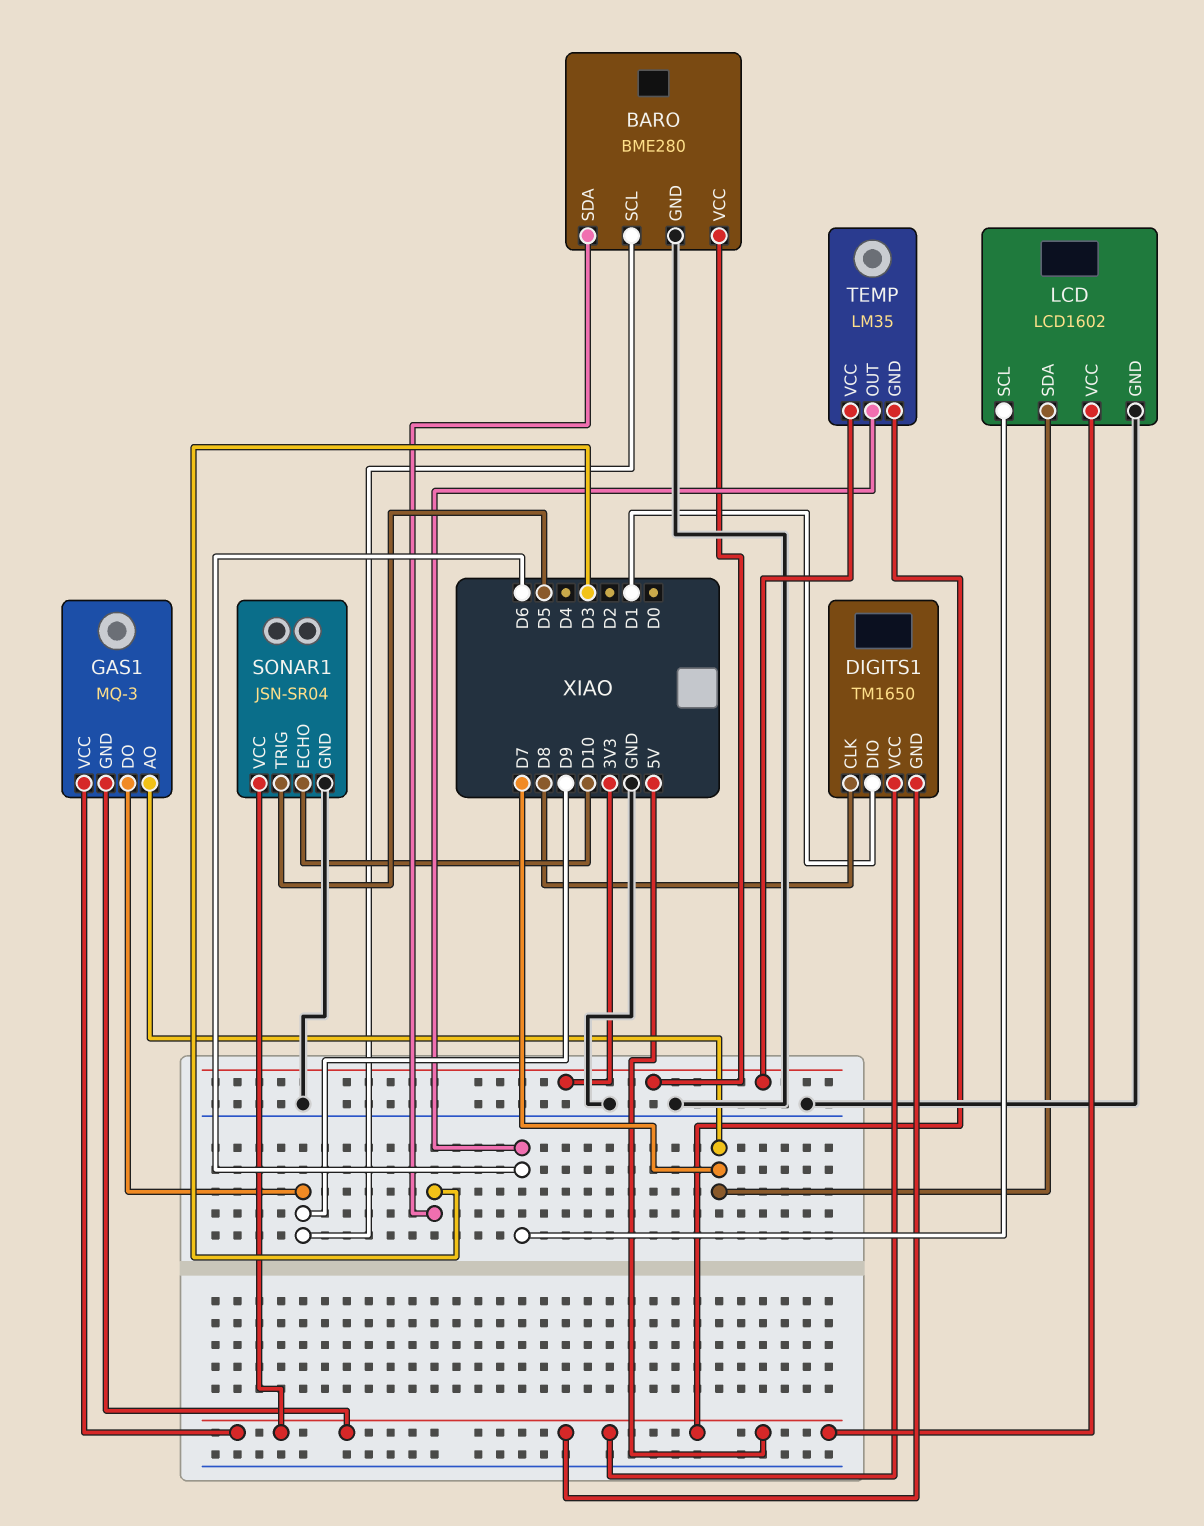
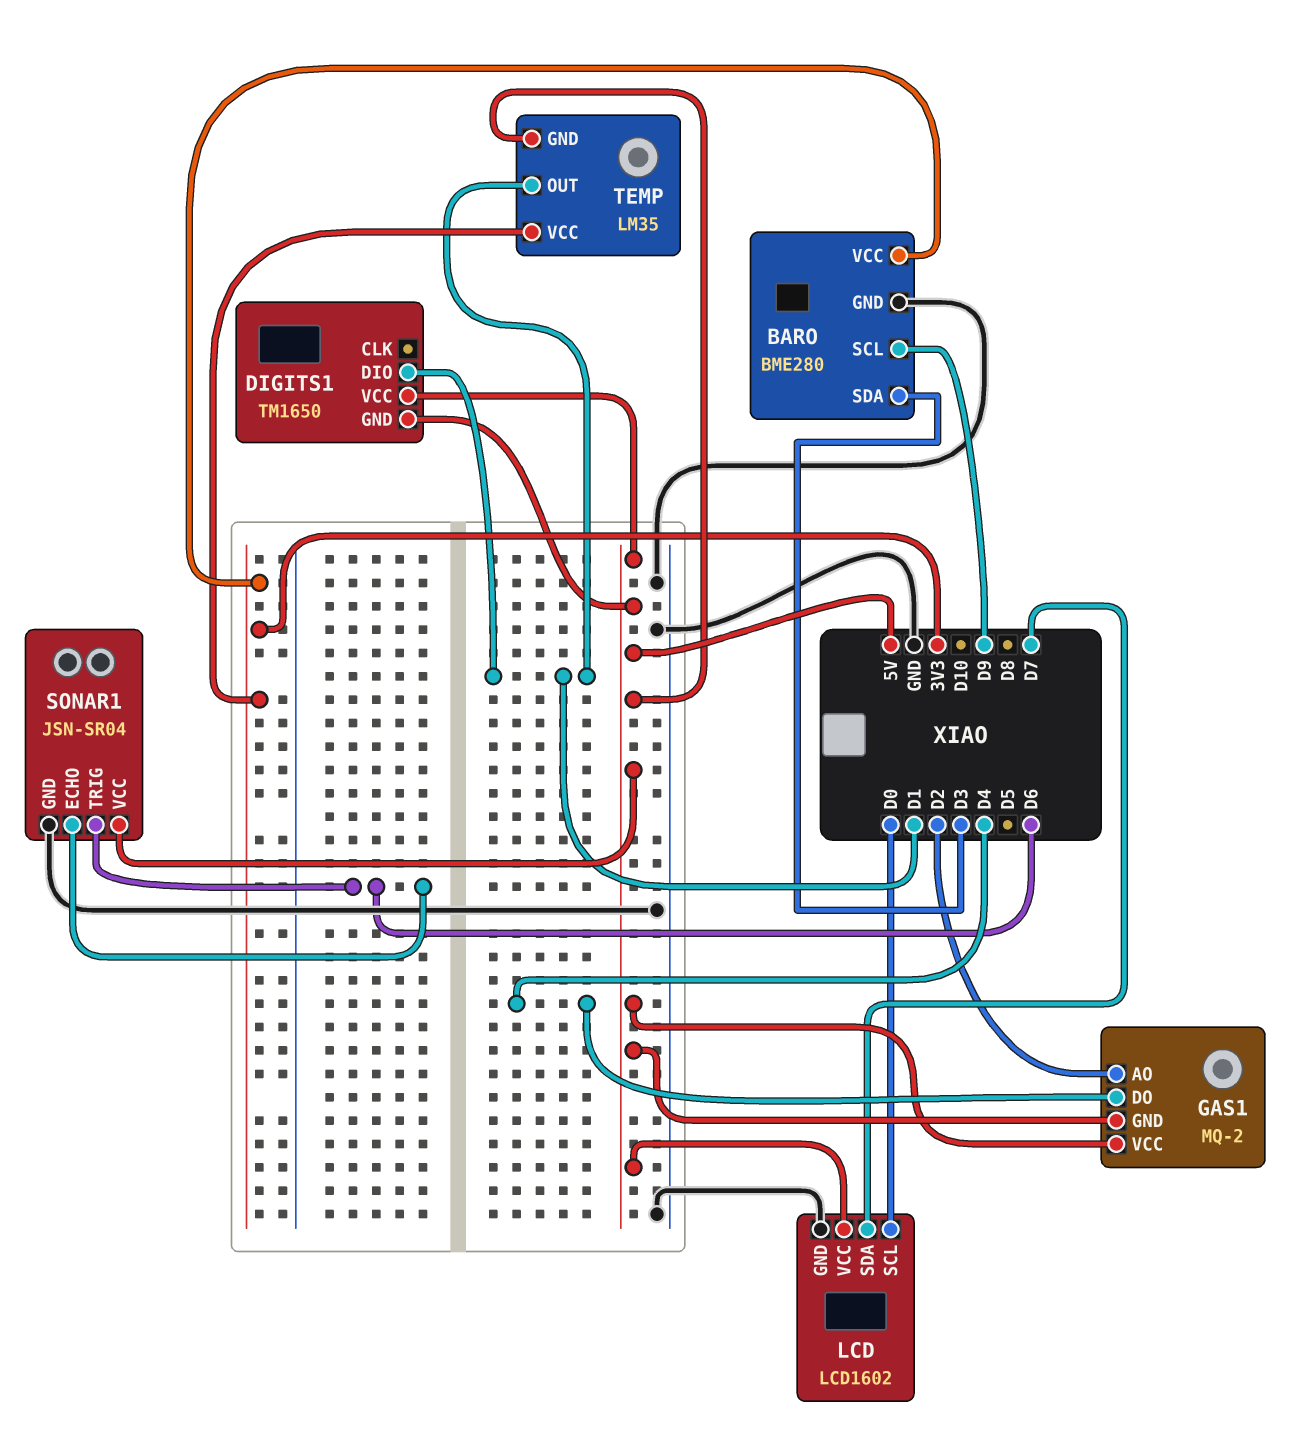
DIGITS1 pin CLK: D8 -> none
GAS1: MQ-3 -> MQ-2
GAS1 pin AO: D7 -> D2
GAS1 pin DO: D9 -> D4
LCD pin SCL: D6 -> D0
SONAR1 pin ECHO: D10 -> D6
SONAR1 pin TRIG: D5 -> D6
TEMP pin OUT: D6 -> D1

